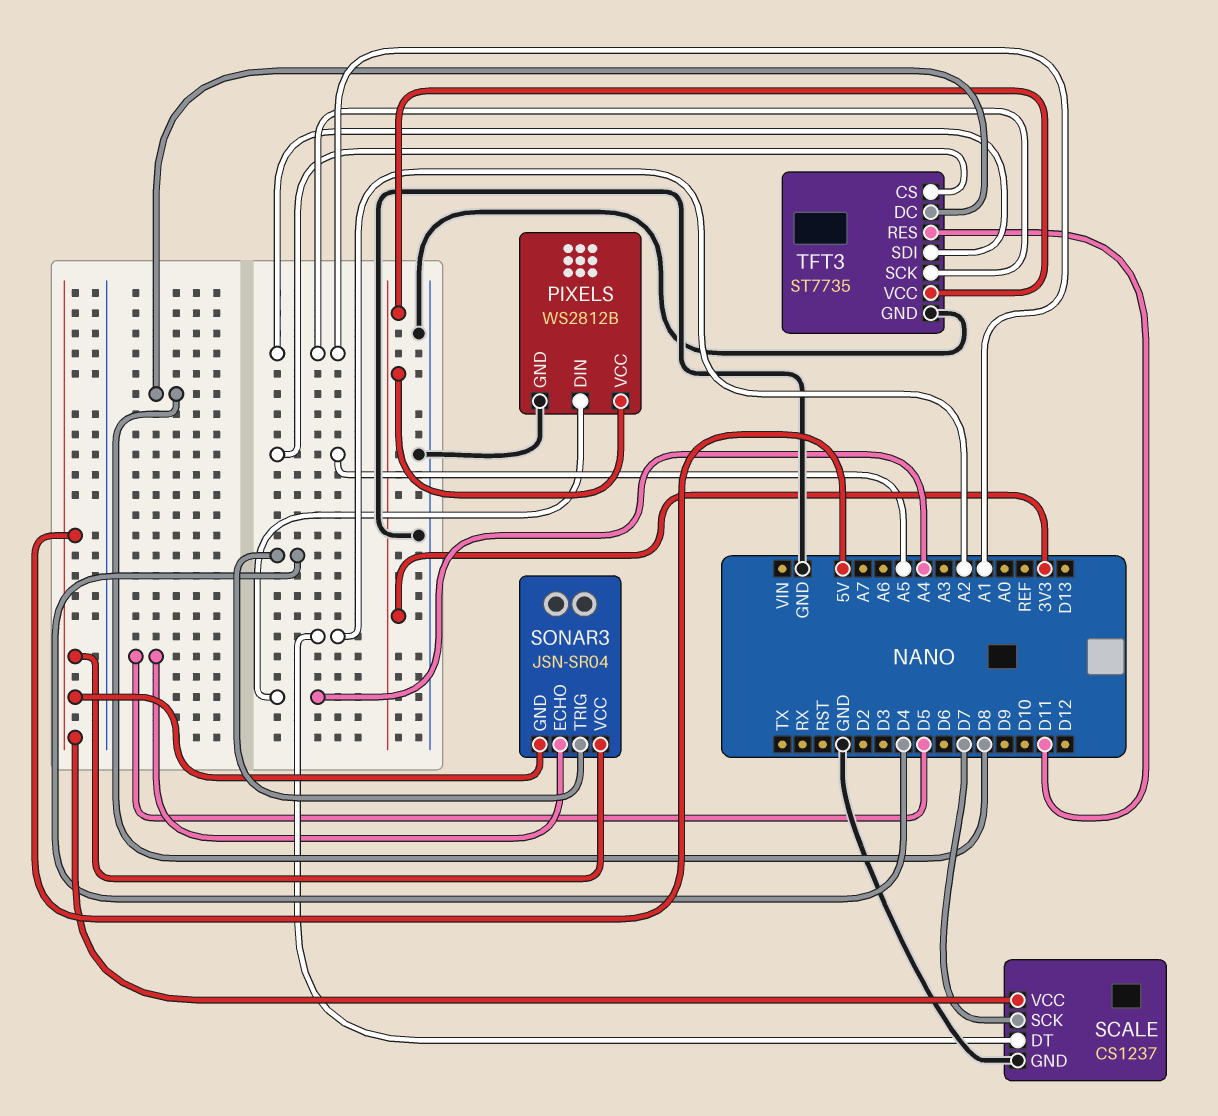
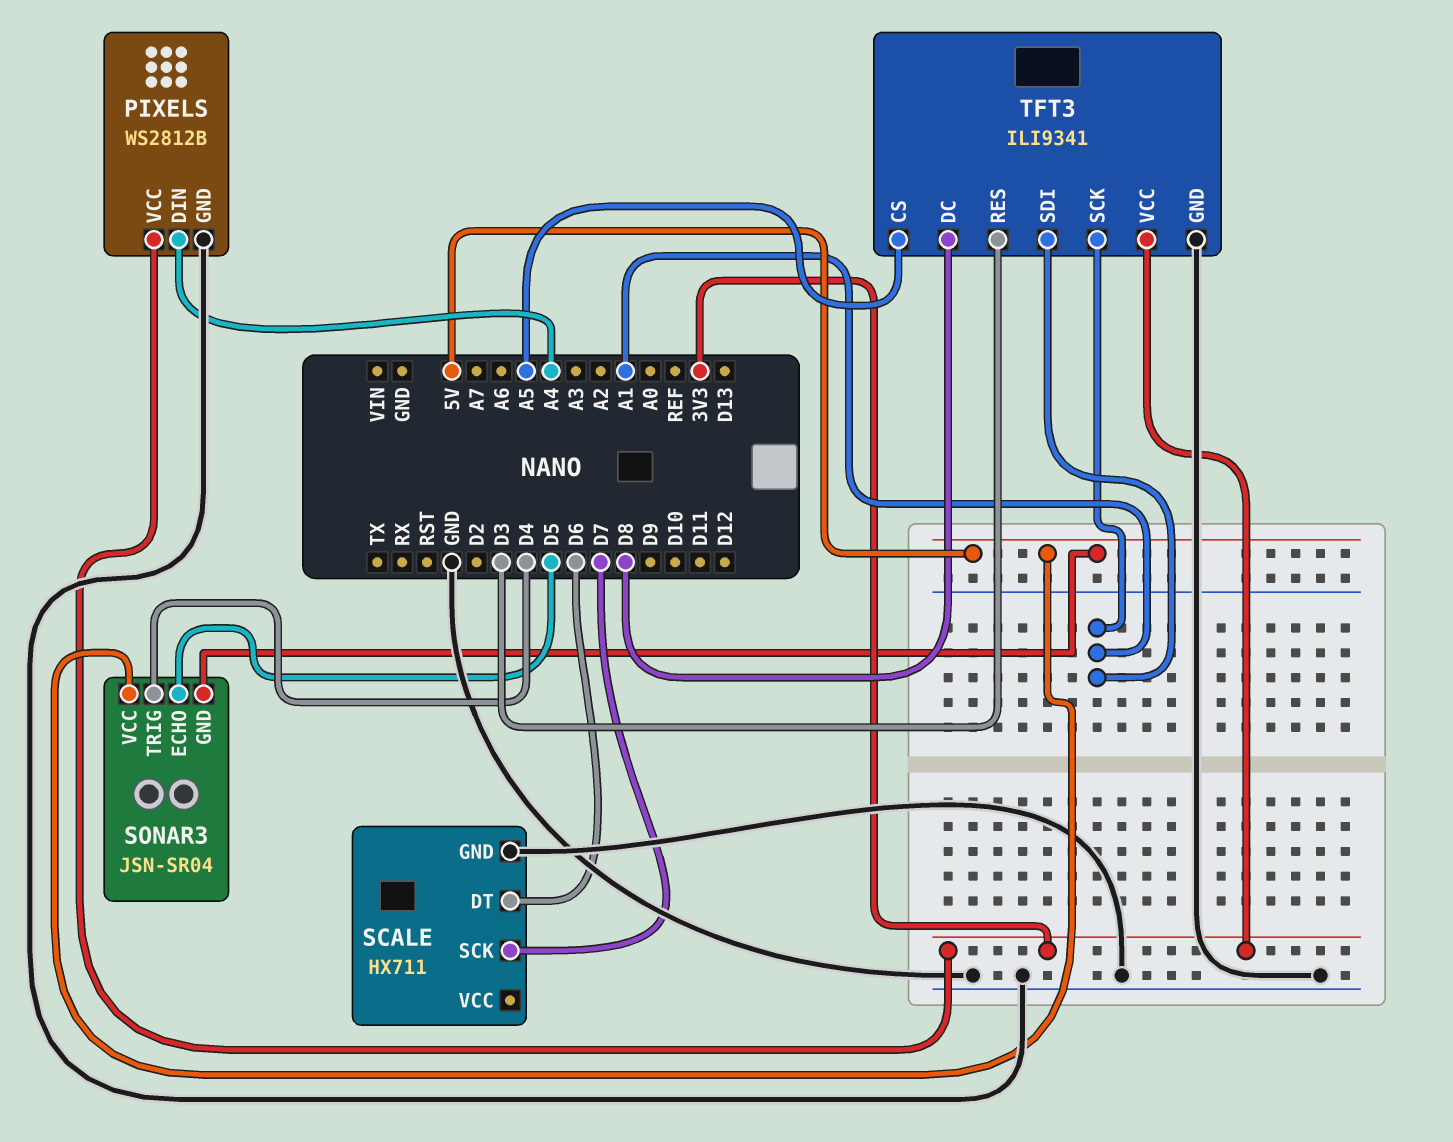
SCALE: CS1237 -> HX711
SCALE pin DT: A2 -> D6
SCALE pin VCC: 5V -> none
TFT3: ST7735 -> ILI9341
TFT3 pin RES: D11 -> D3

